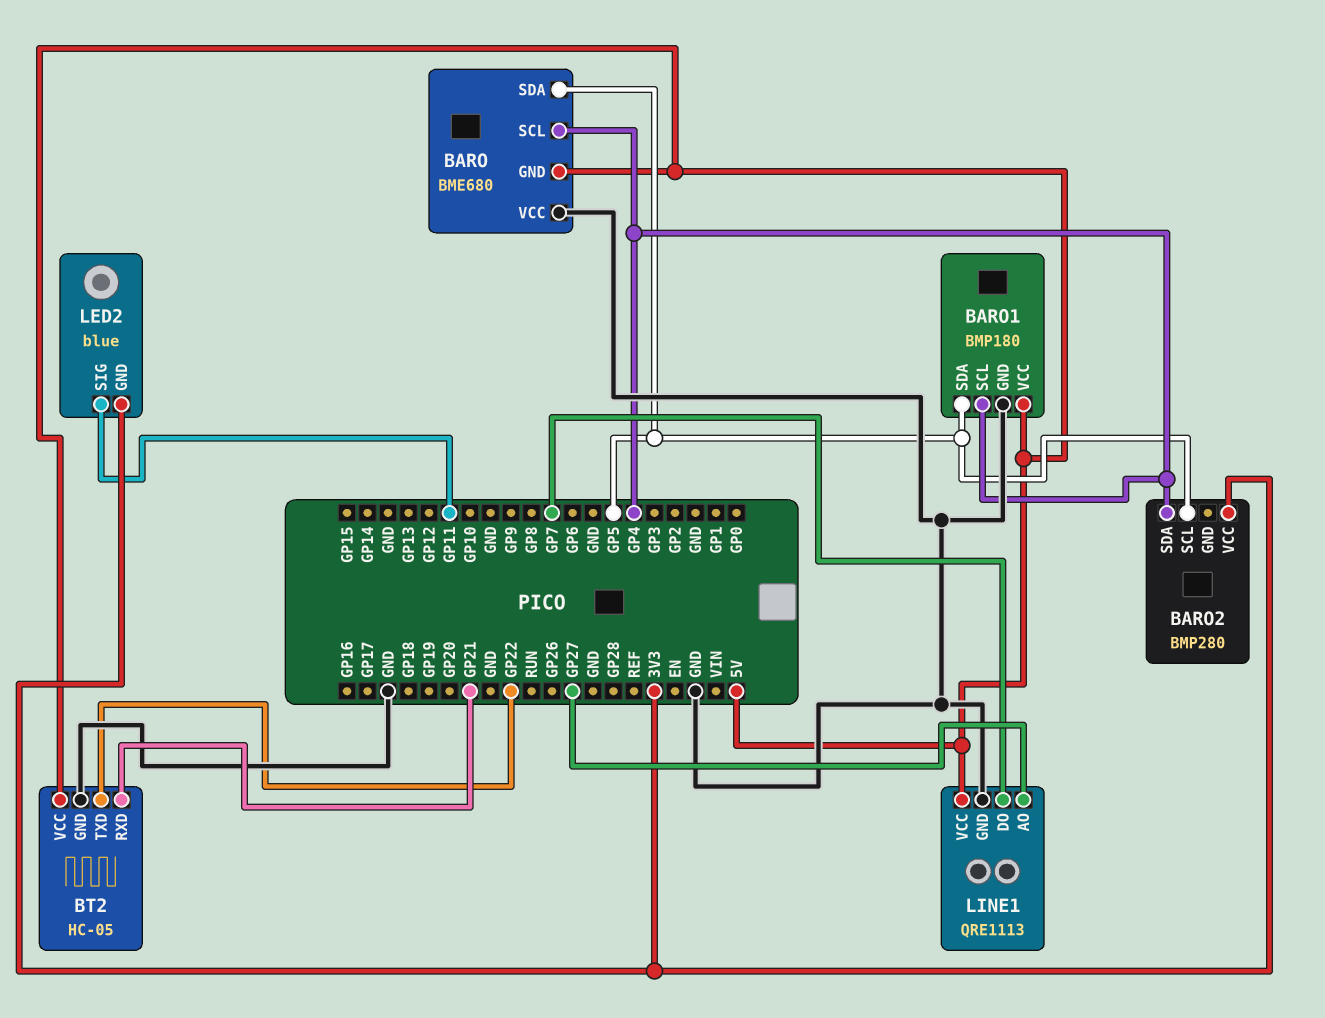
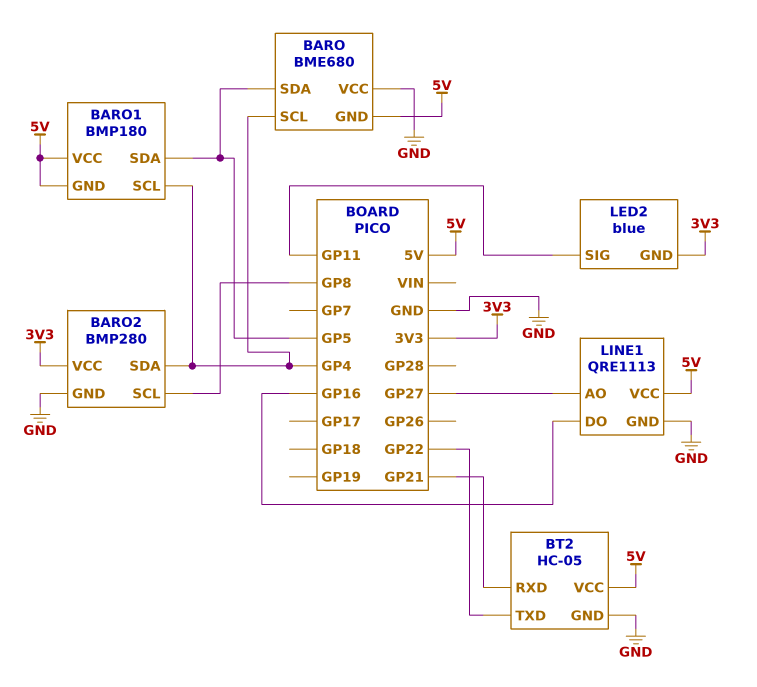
BARO1 pin GND: GND -> 5V
BARO2 pin GND: none -> GND
BARO2 pin SCL: GP5 -> GP8
LINE1 pin DO: GP7 -> GP16

